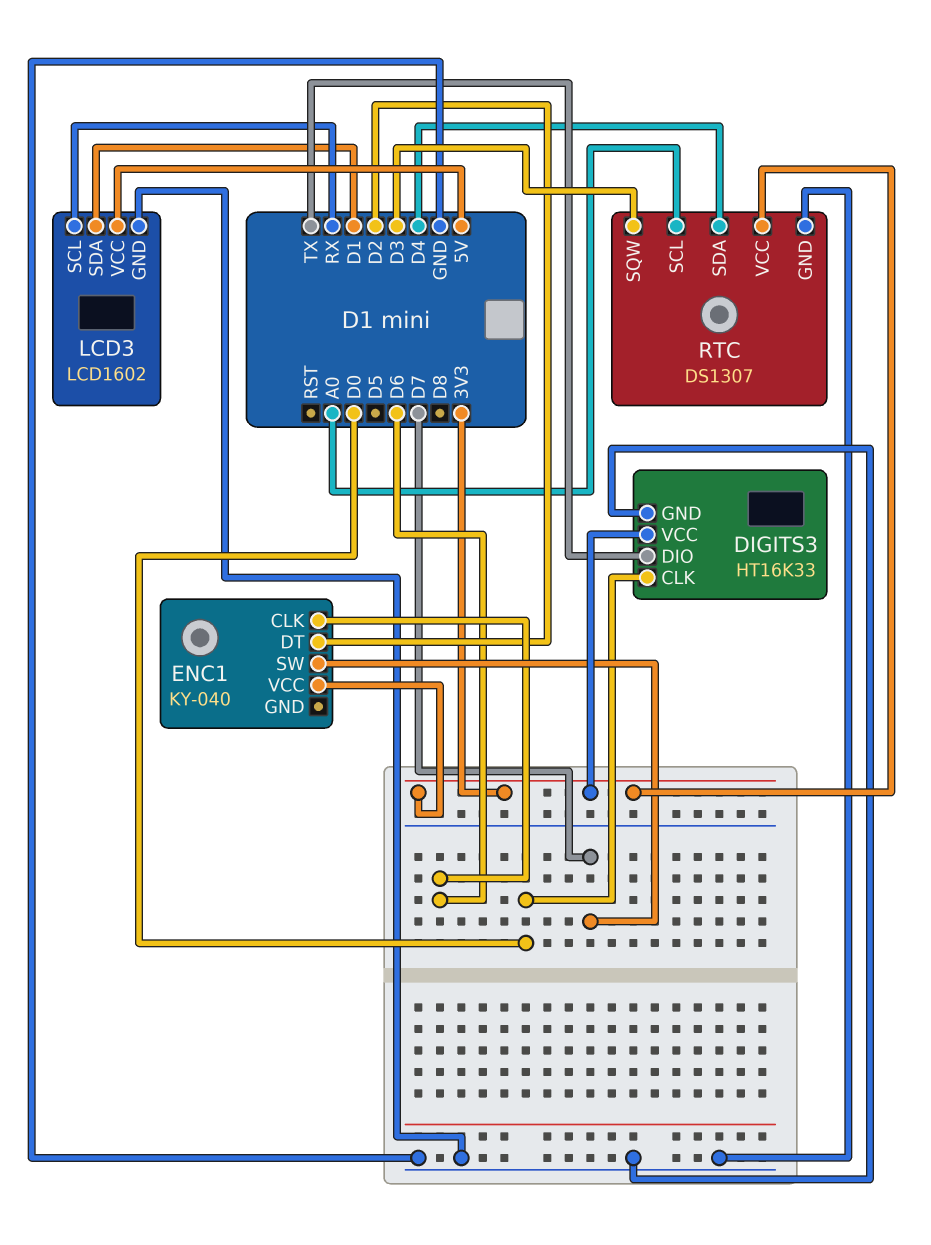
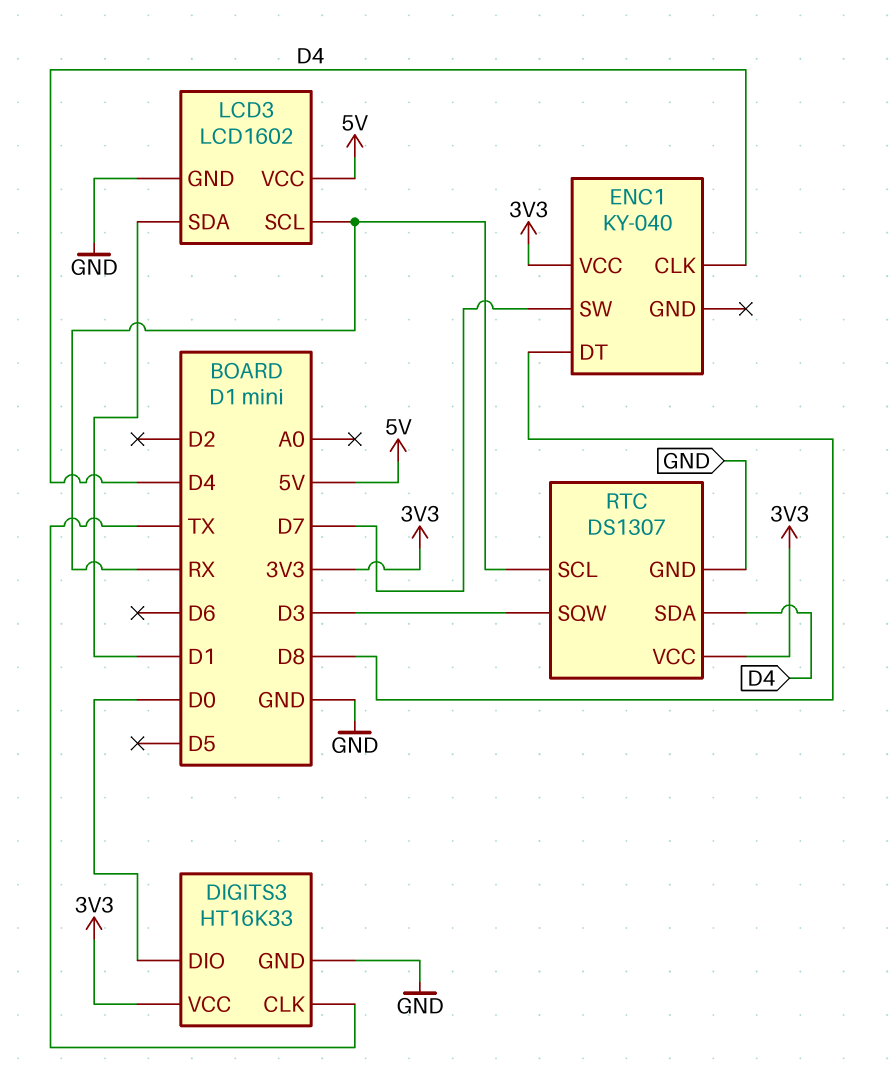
DIGITS3 pin CLK: D0 -> TX
DIGITS3 pin DIO: TX -> D0
ENC1 pin CLK: D6 -> D4
ENC1 pin DT: D2 -> D8
RTC pin SCL: A0 -> RX

